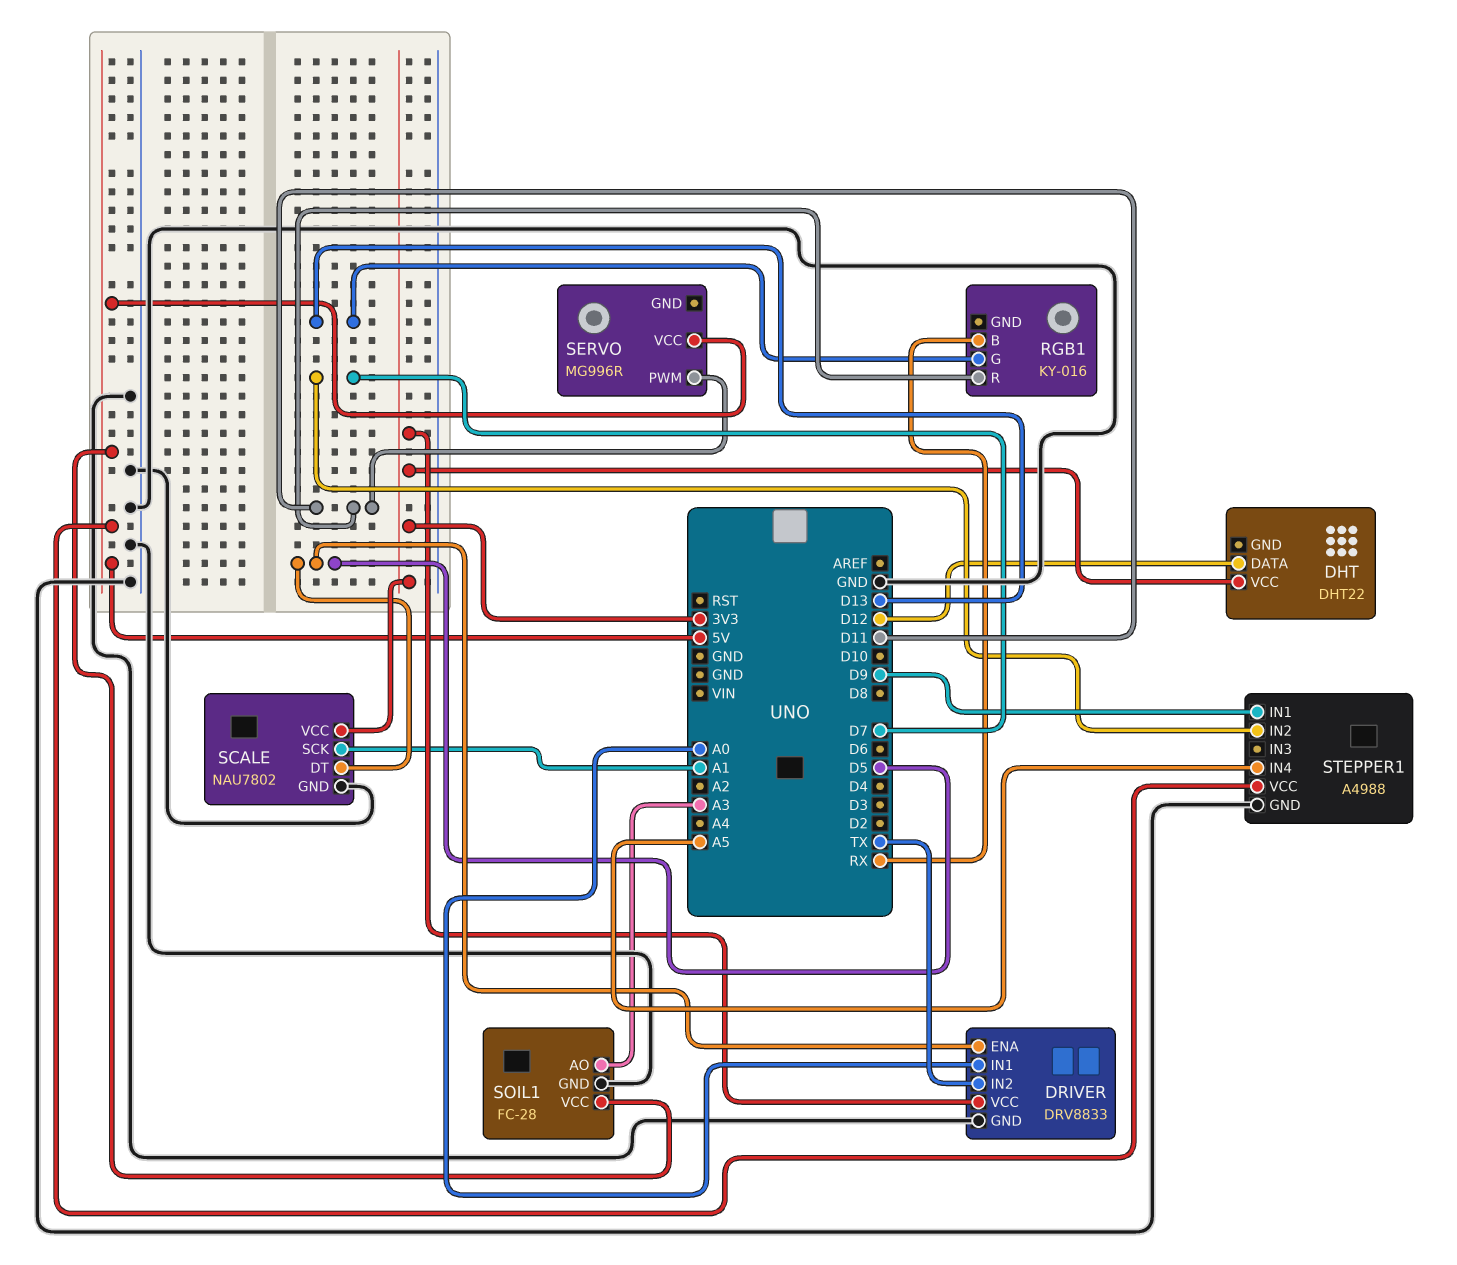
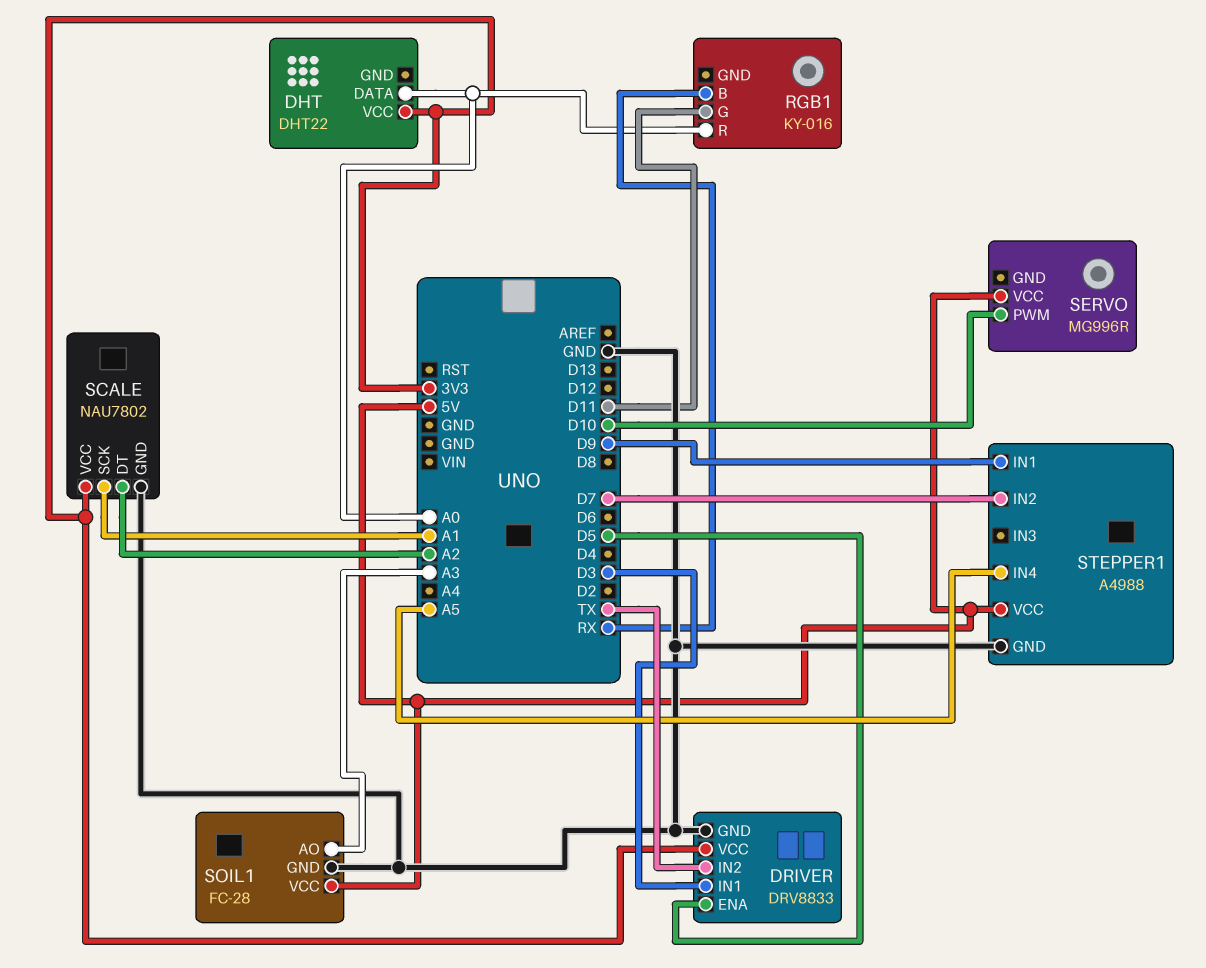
DHT pin DATA: D12 -> A0
DRIVER pin IN1: A0 -> D3
RGB1 pin G: D13 -> D11
RGB1 pin R: D11 -> A0
SCALE pin DT: D5 -> A2
SERVO pin PWM: D11 -> D10

